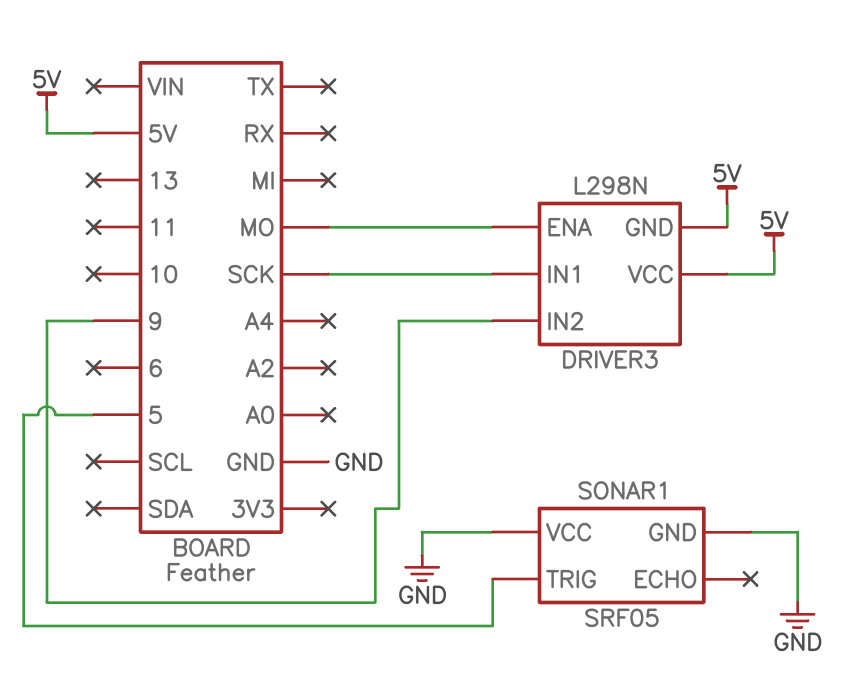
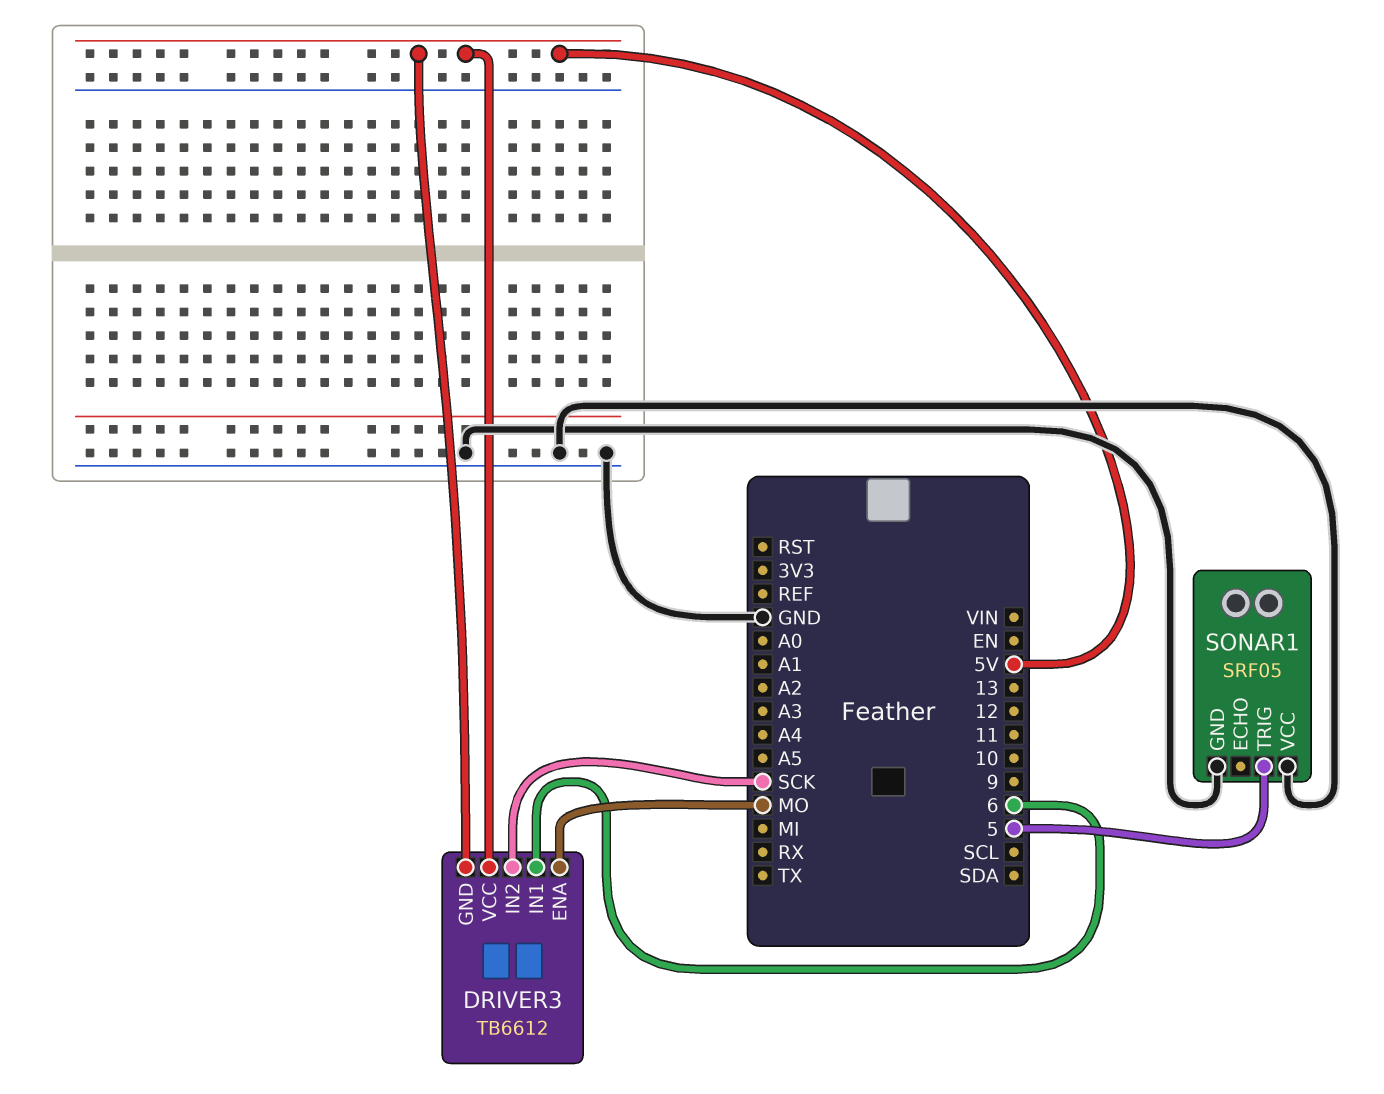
DRIVER3: L298N -> TB6612
DRIVER3 pin IN1: SCK -> 6
DRIVER3 pin IN2: 9 -> SCK

